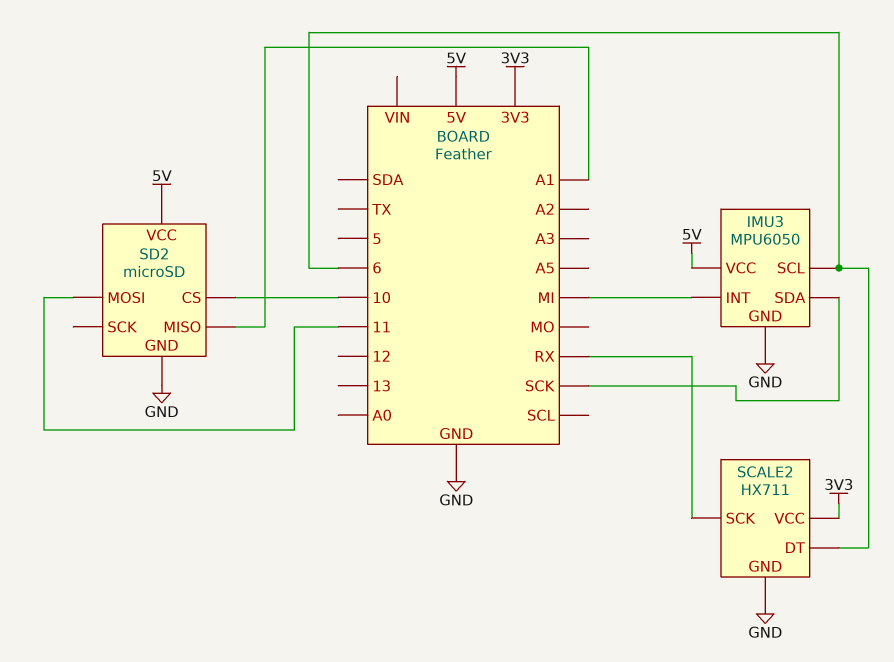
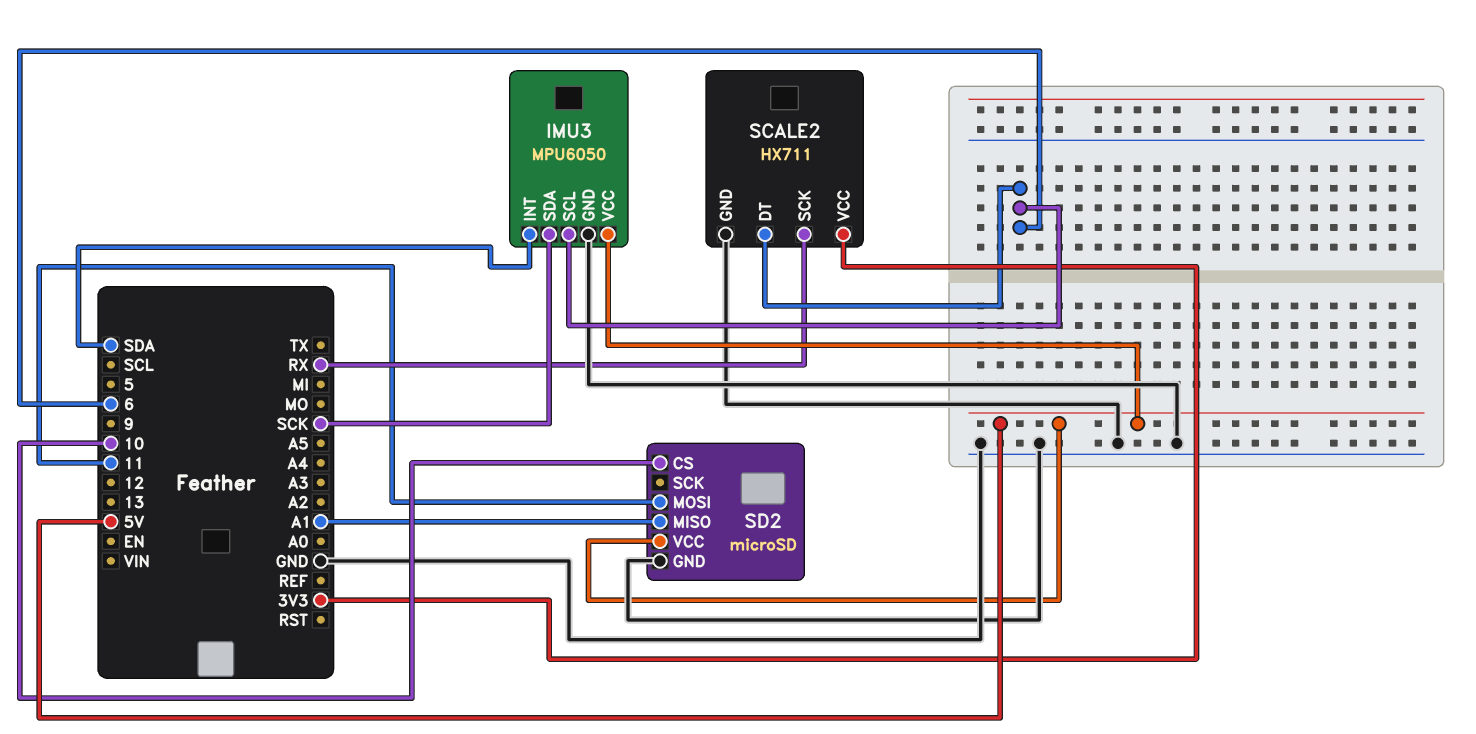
IMU3 pin INT: MI -> SDA

